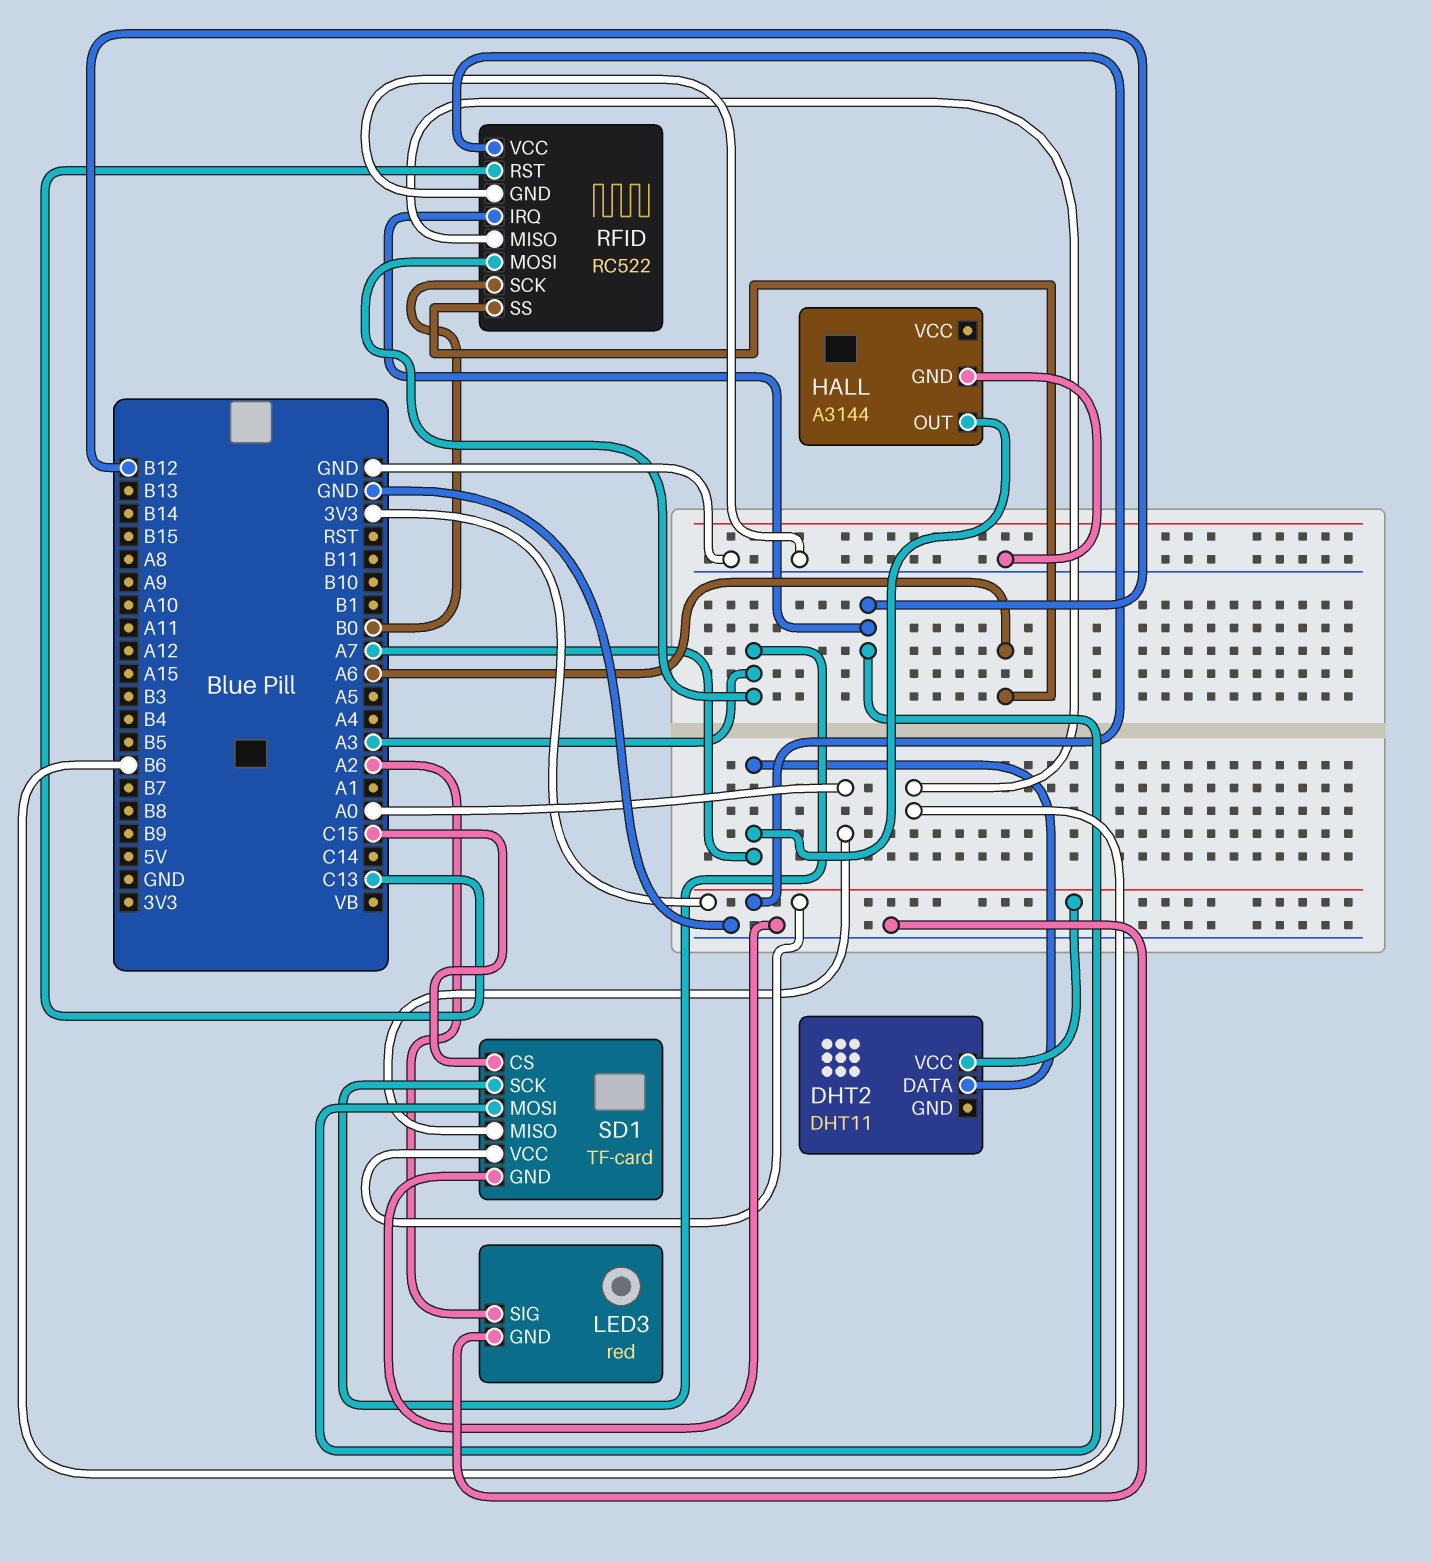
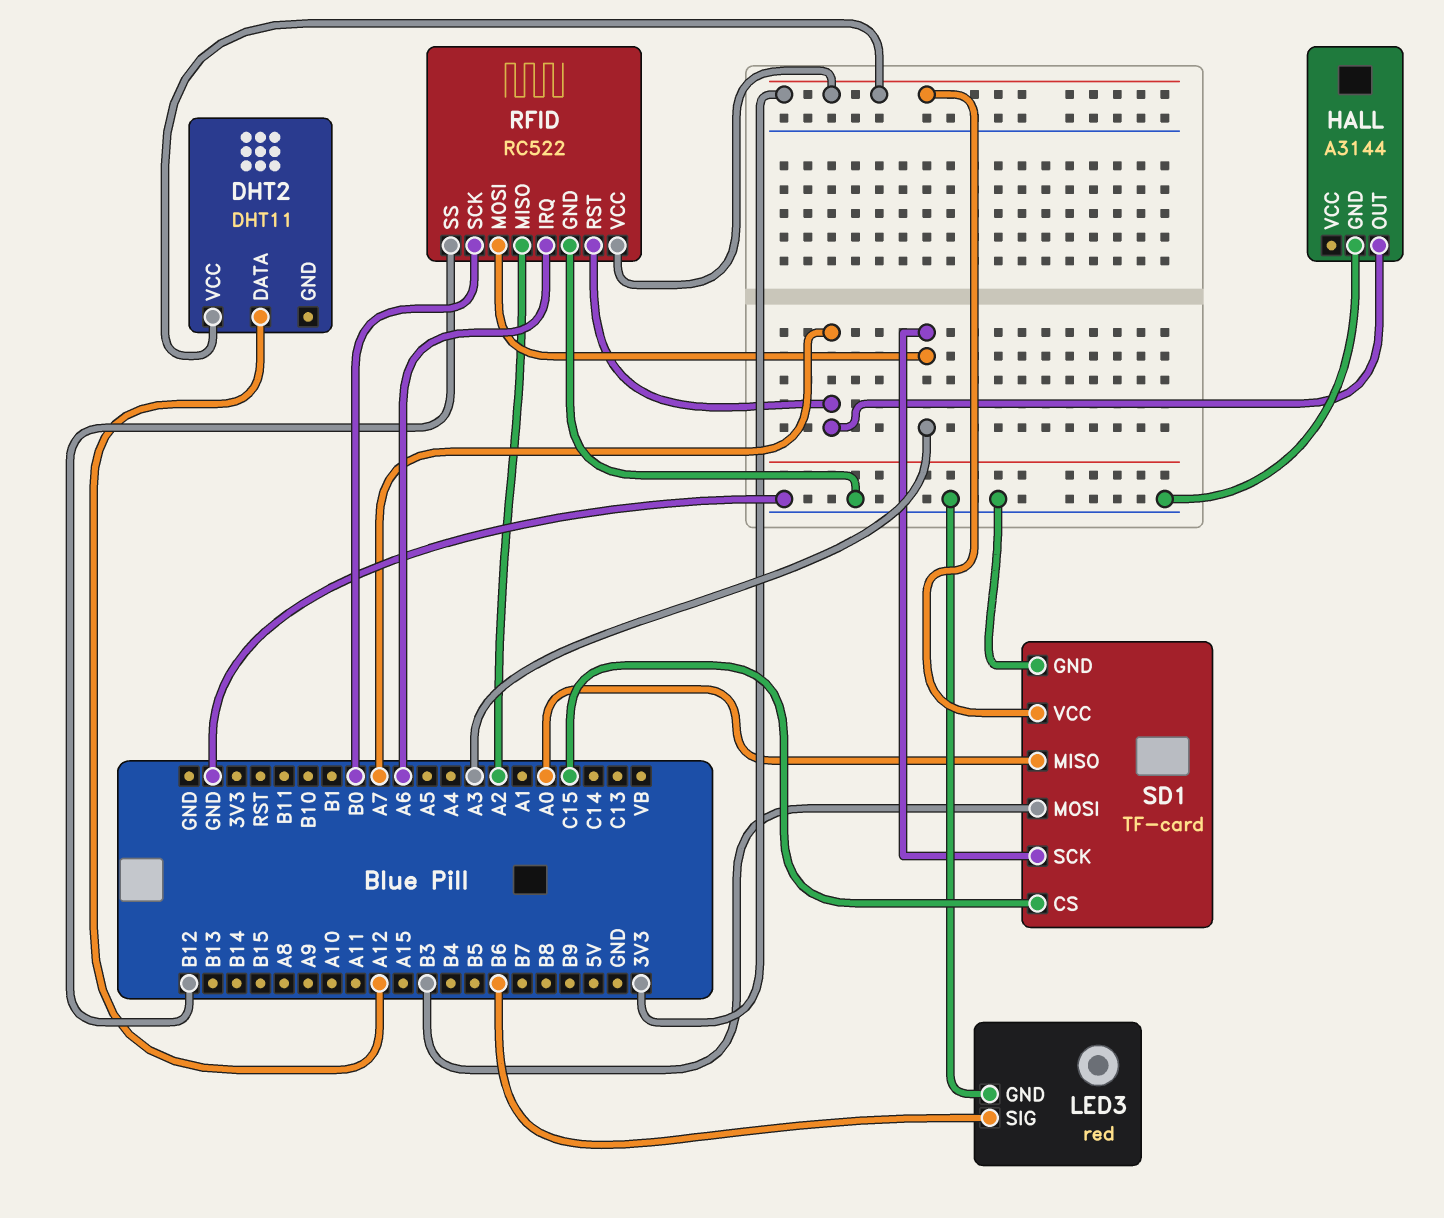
DHT2 pin DATA: A7 -> A12
LED3 pin SIG: A2 -> B6
RFID pin IRQ: B12 -> A6
RFID pin MISO: B6 -> A2
RFID pin RST: C13 -> A7
RFID pin SS: A6 -> B12
SD1 pin MOSI: B12 -> B3

